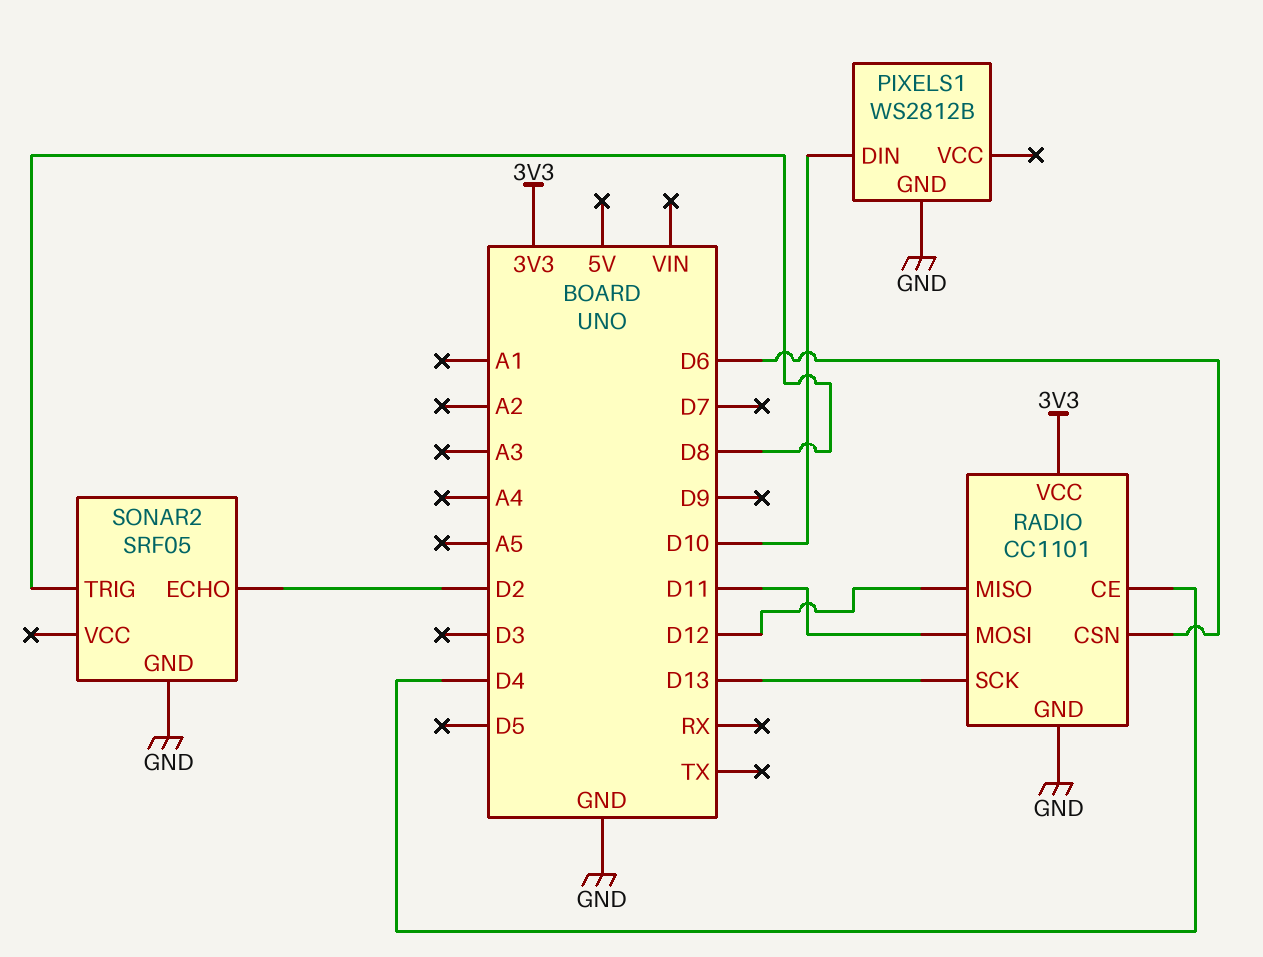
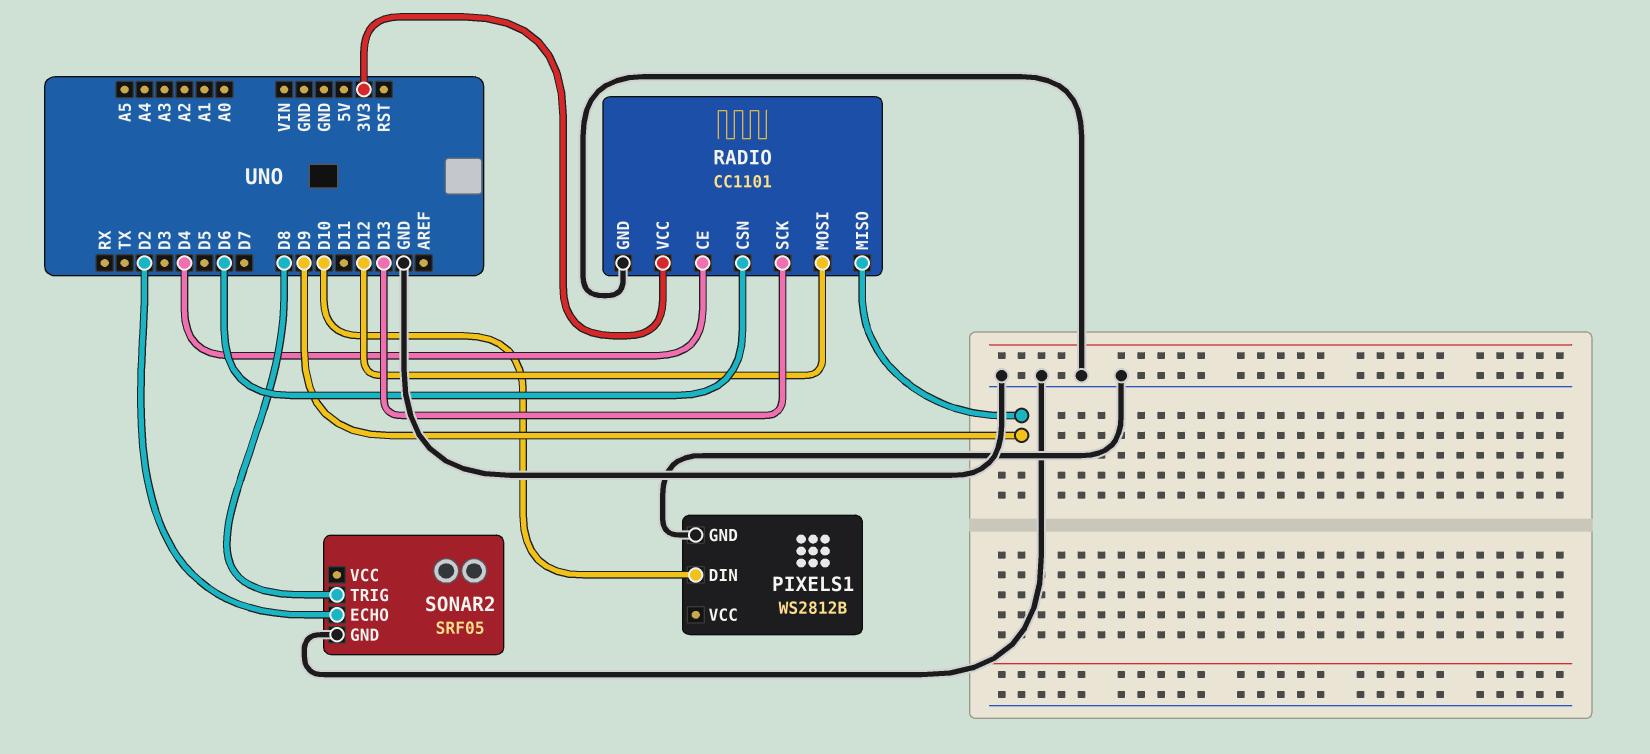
RADIO pin MISO: D12 -> D9
RADIO pin MOSI: D11 -> D12

